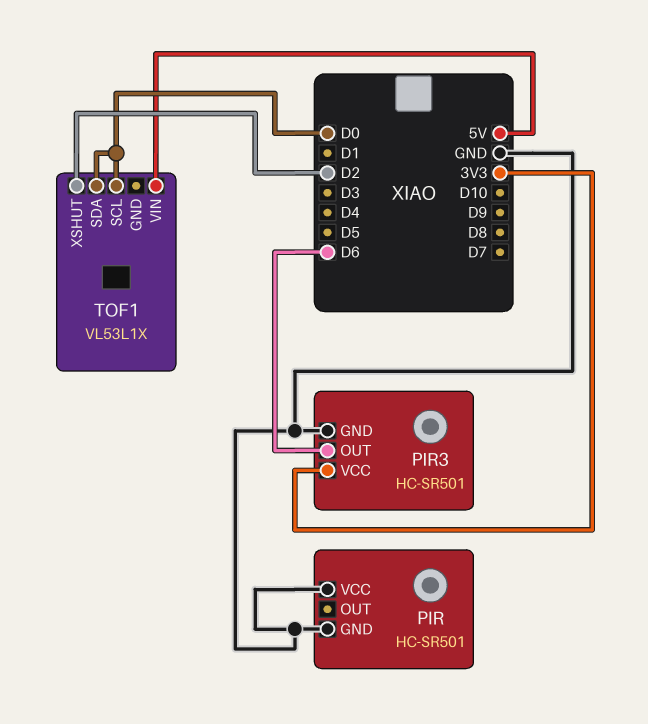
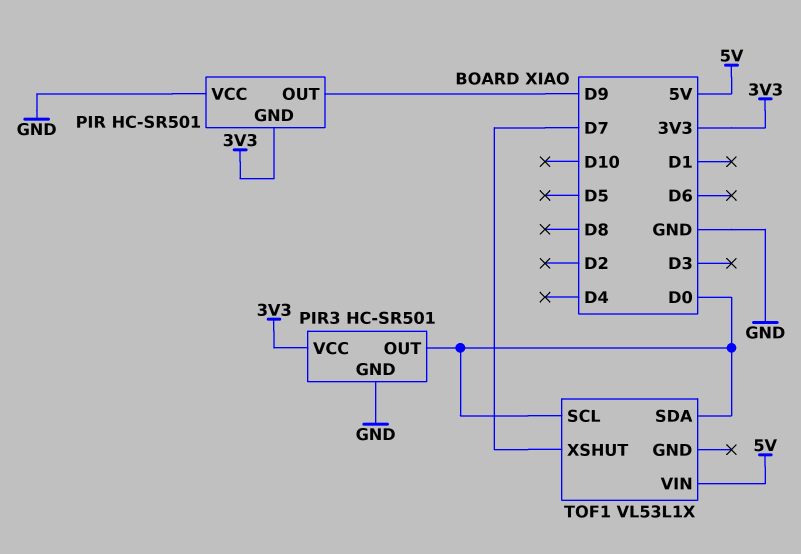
PIR pin GND: GND -> 3V3
PIR pin OUT: none -> D9
PIR3 pin OUT: D6 -> D0
TOF1 pin XSHUT: D2 -> D7

